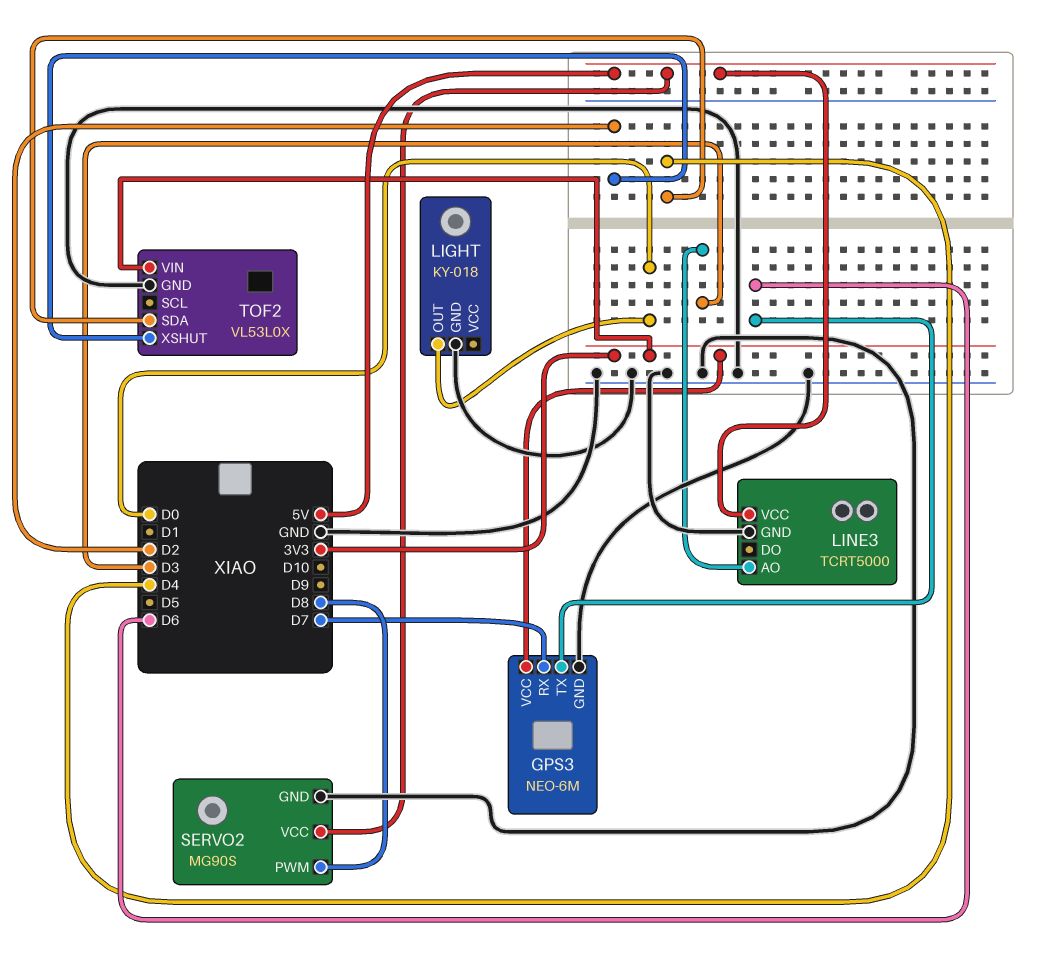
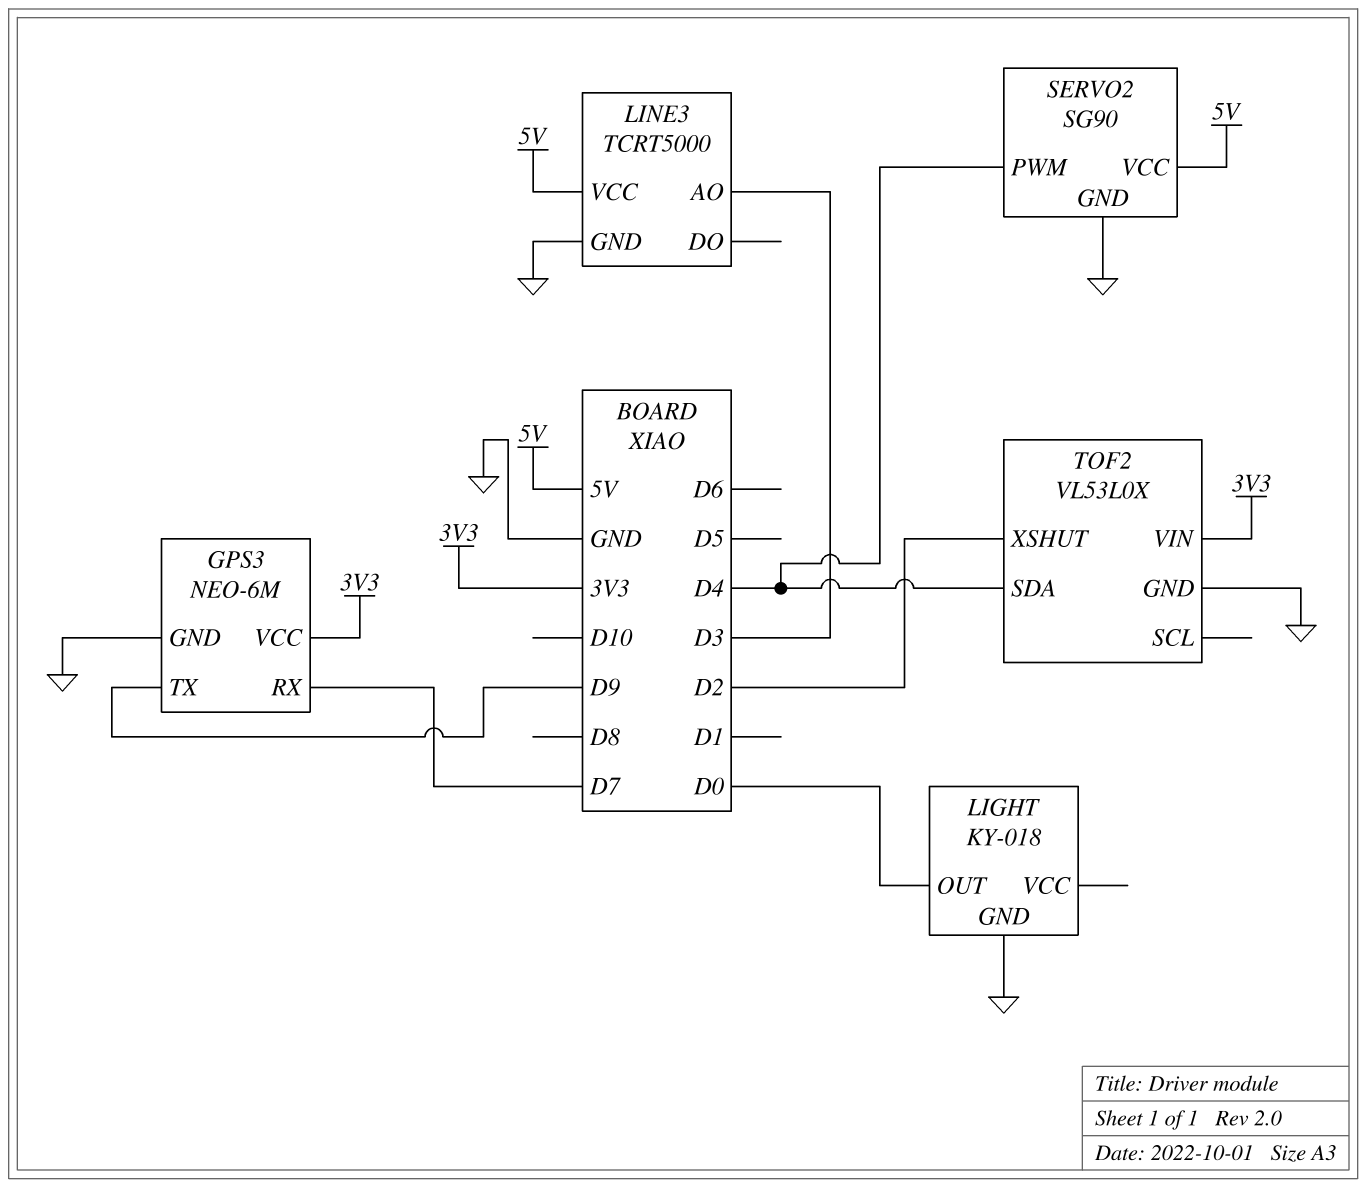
GPS3 pin TX: D6 -> D9
SERVO2: MG90S -> SG90
SERVO2 pin PWM: D8 -> D4

